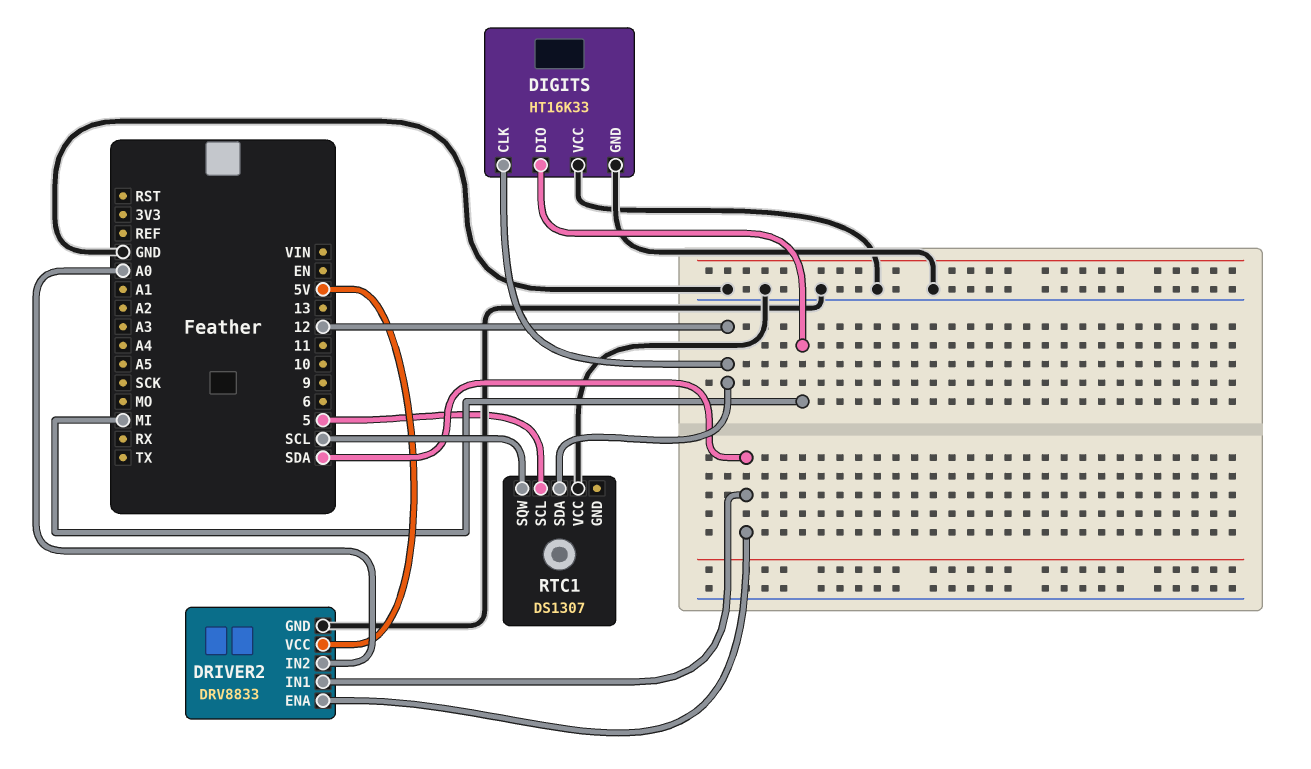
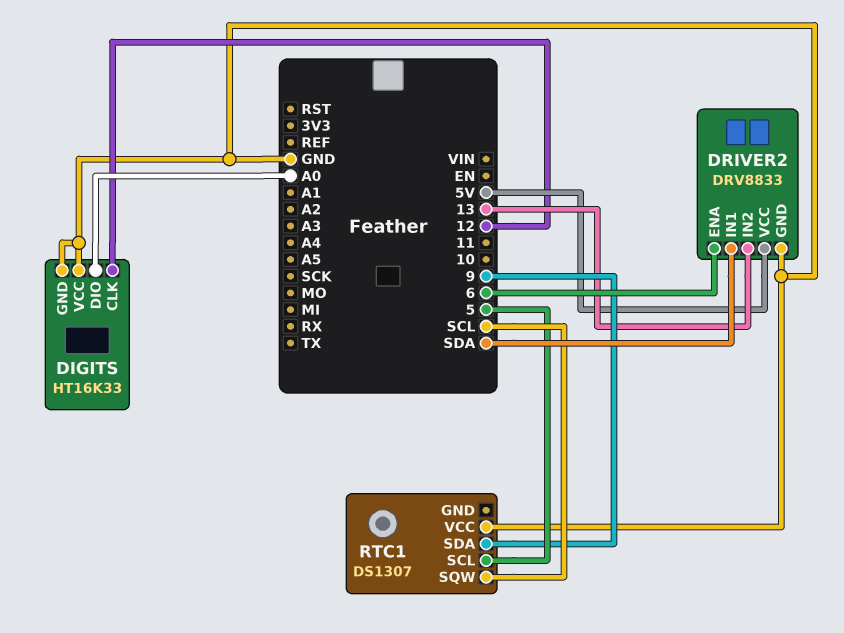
DIGITS pin DIO: MI -> A0
DRIVER2 pin ENA: SDA -> 6
DRIVER2 pin IN2: A0 -> 13
RTC1 pin SDA: 12 -> 9

